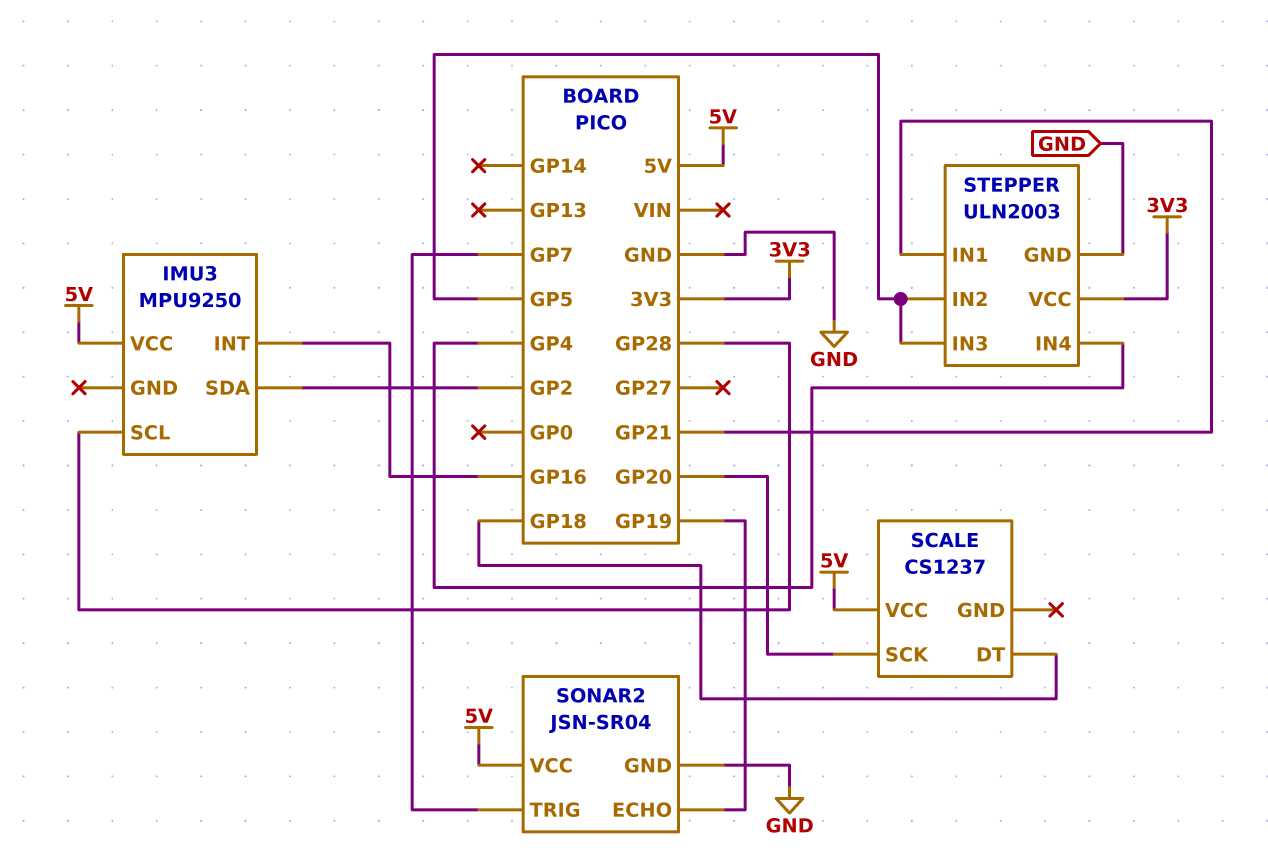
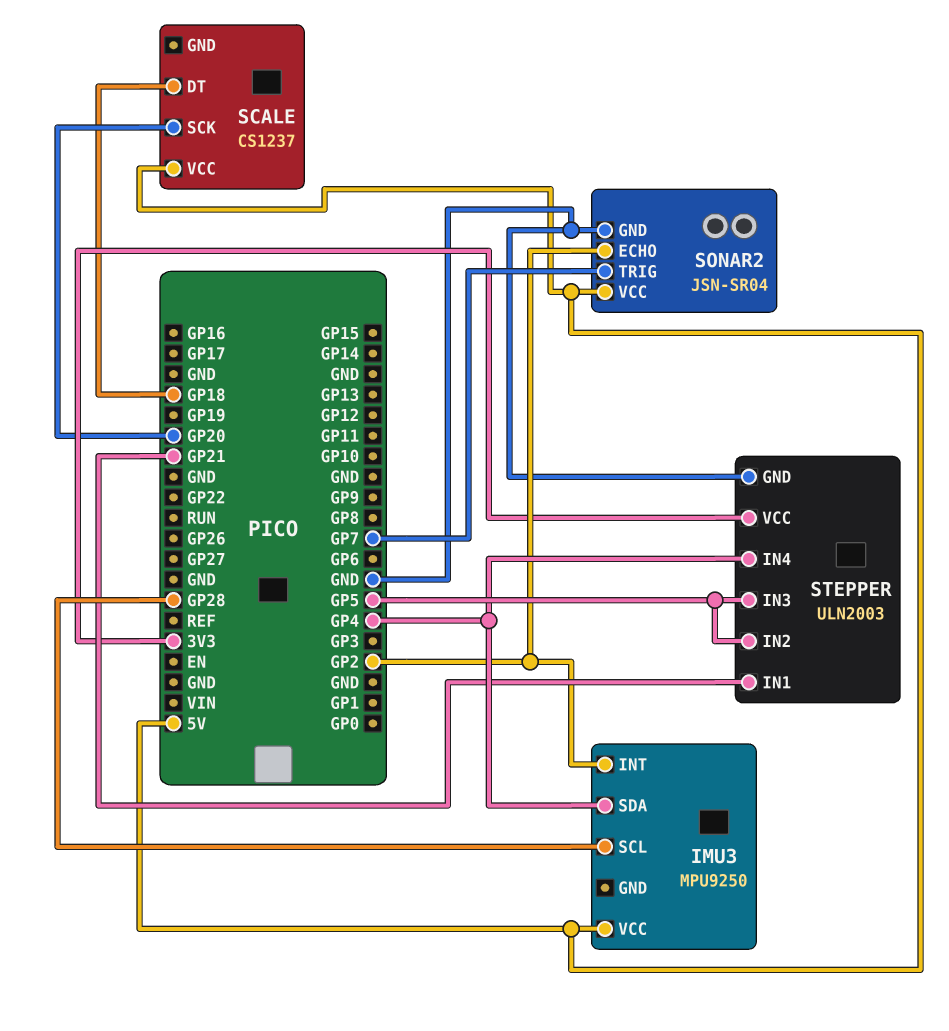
IMU3 pin INT: GP16 -> GP2
IMU3 pin SDA: GP2 -> GP4
SONAR2 pin ECHO: GP19 -> GP2

